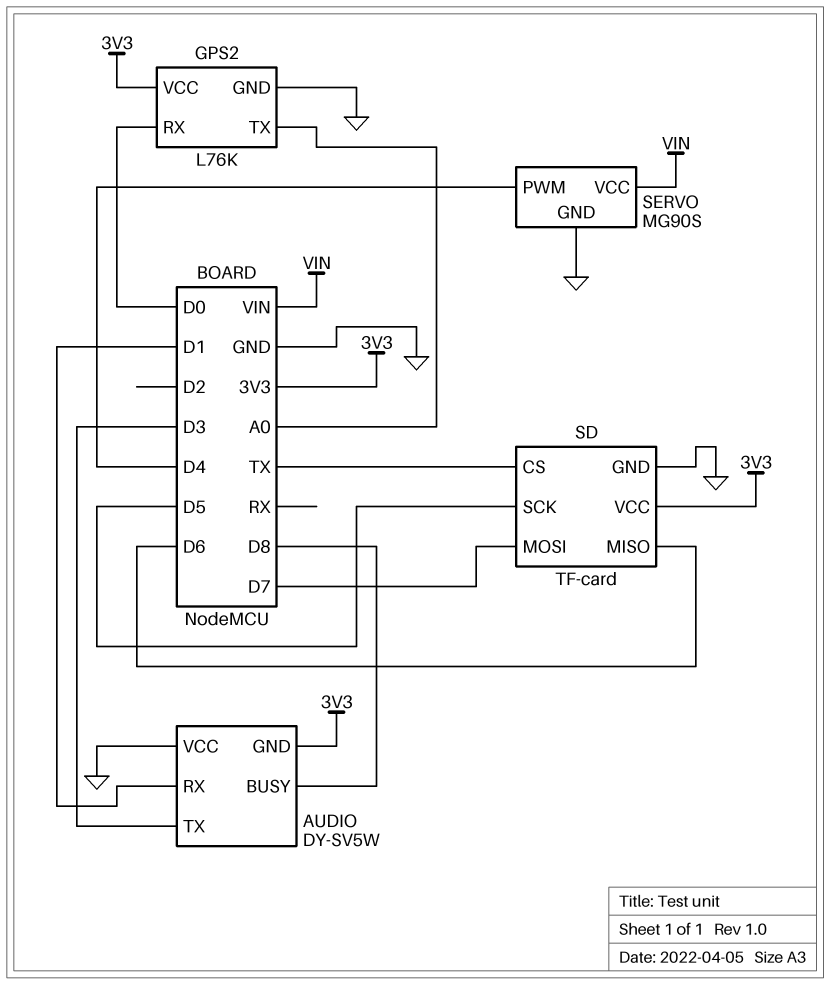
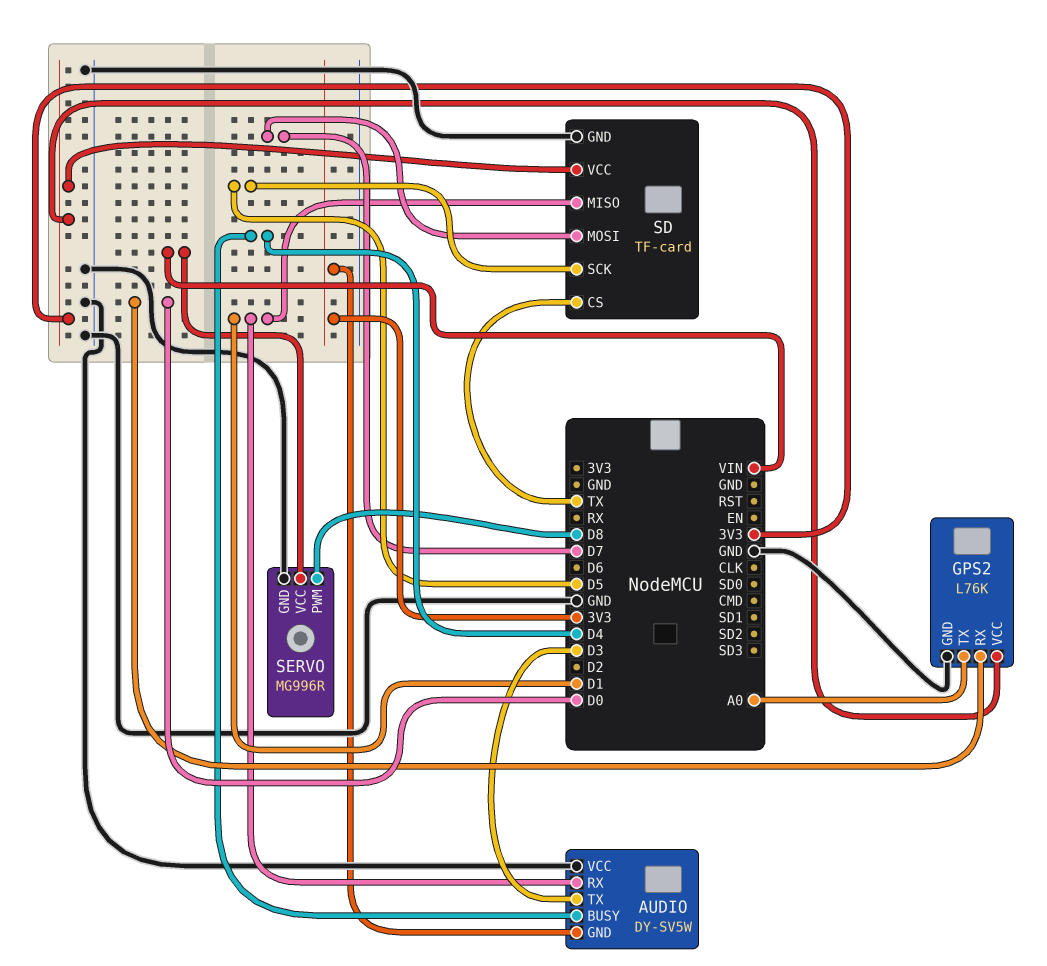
AUDIO pin BUSY: D8 -> D4
SD pin MISO: D6 -> D1
SERVO: MG90S -> MG996R
SERVO pin PWM: D4 -> D8

